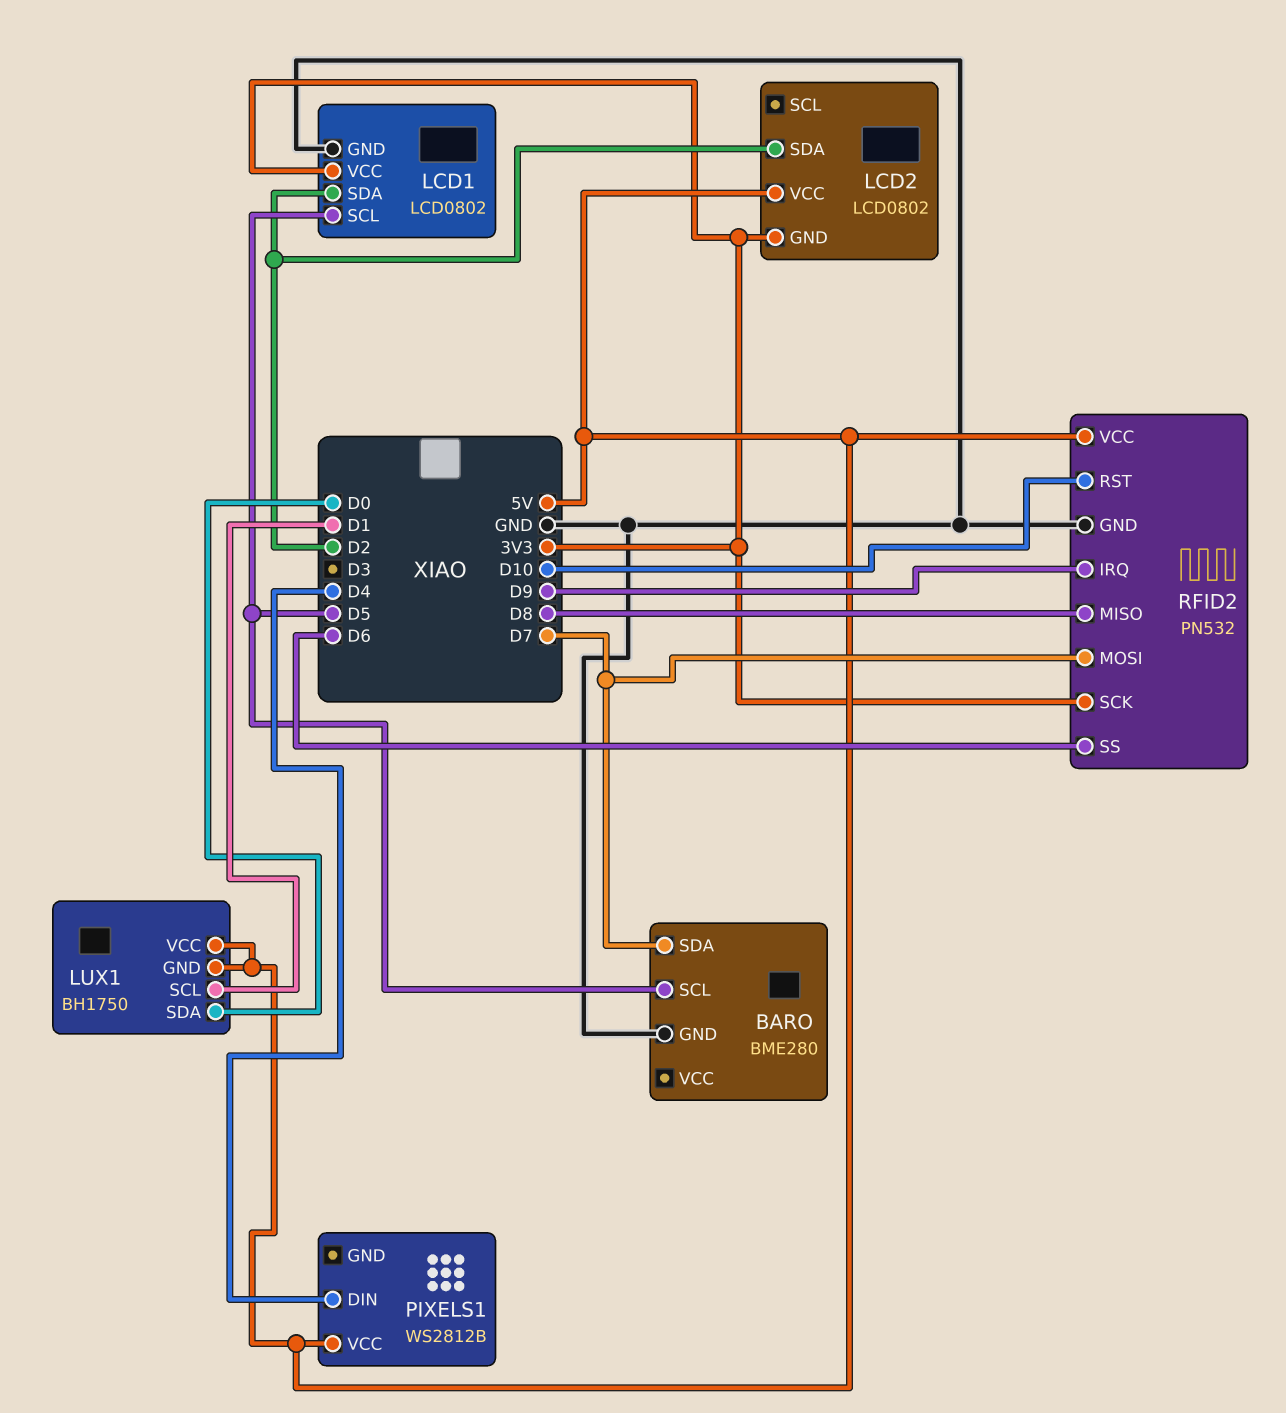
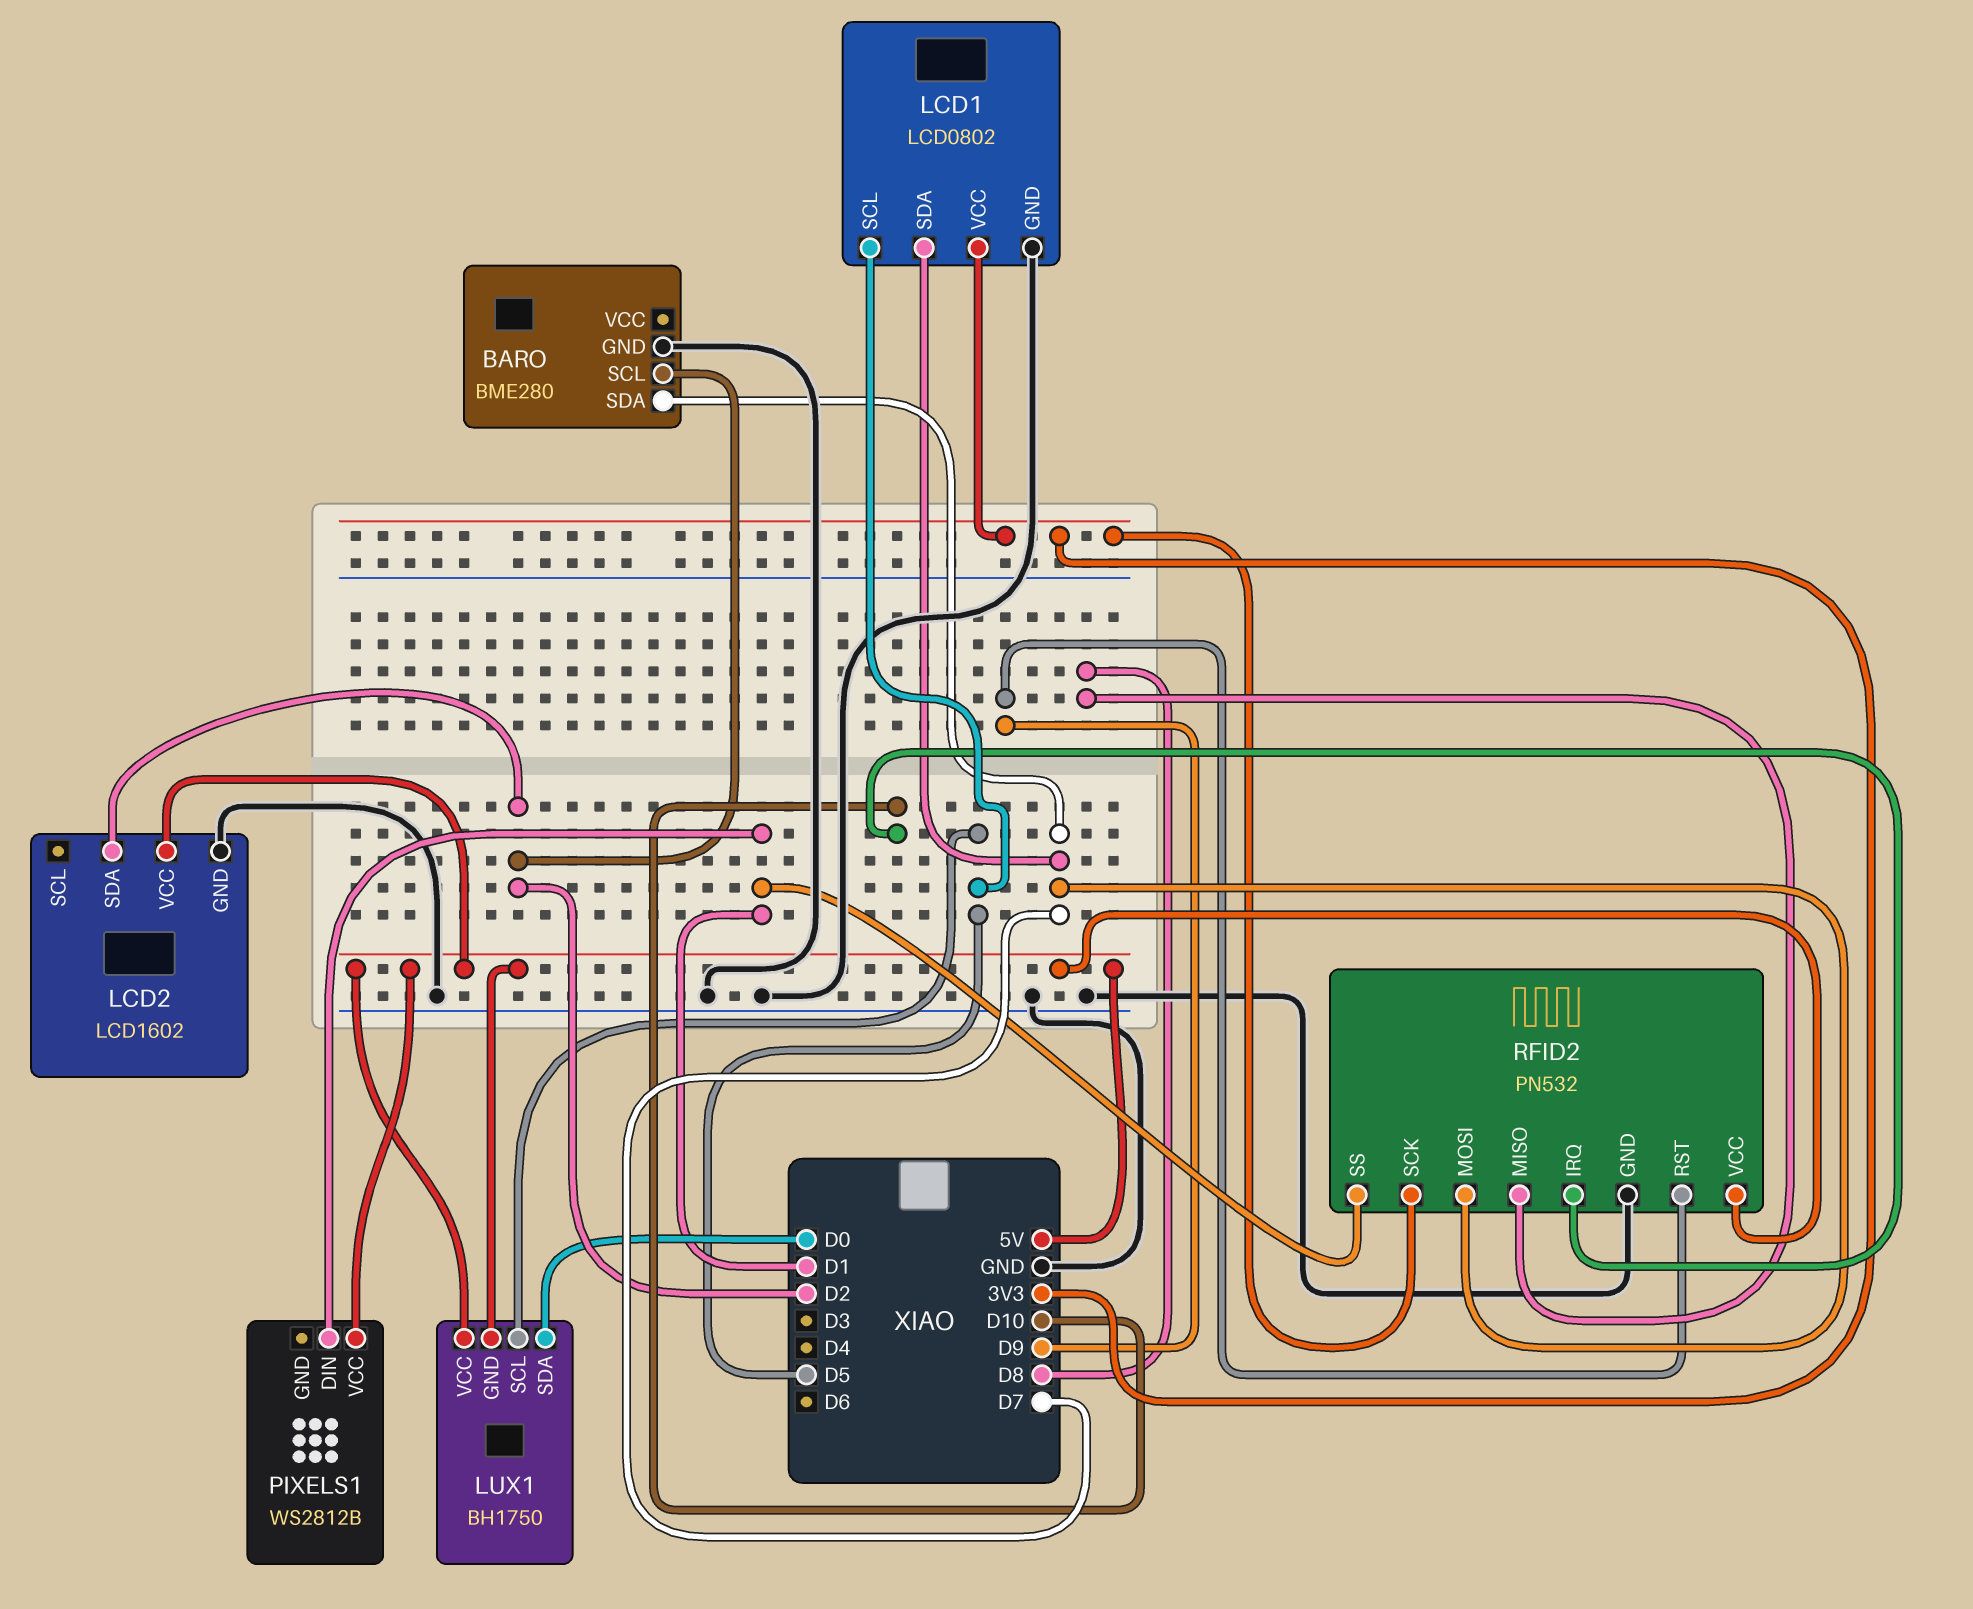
BARO pin SCL: D5 -> D2
LCD1 pin SDA: D2 -> D7
LCD2: LCD0802 -> LCD1602
LCD2 pin GND: 3V3 -> GND
LUX1 pin SCL: D1 -> D5
PIXELS1 pin DIN: D4 -> D1
RFID2 pin IRQ: D9 -> D10
RFID2 pin RST: D10 -> D9
RFID2 pin SS: D6 -> D1

